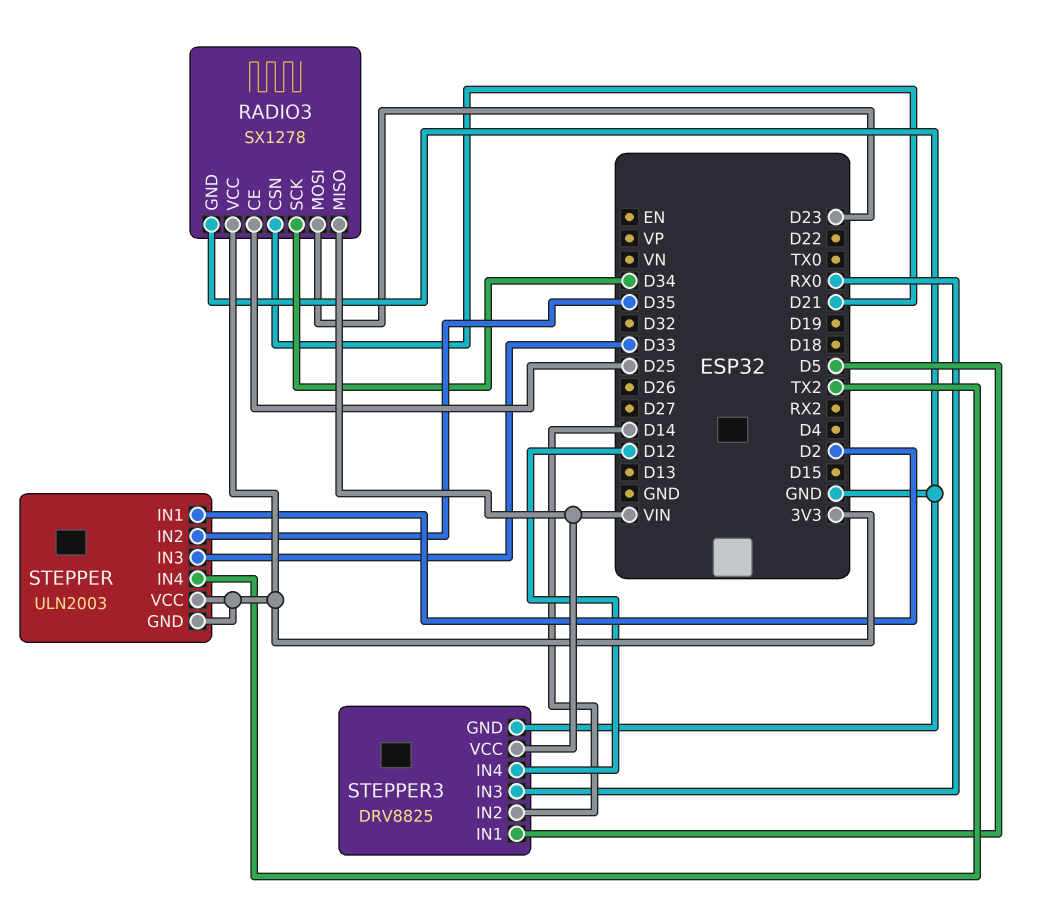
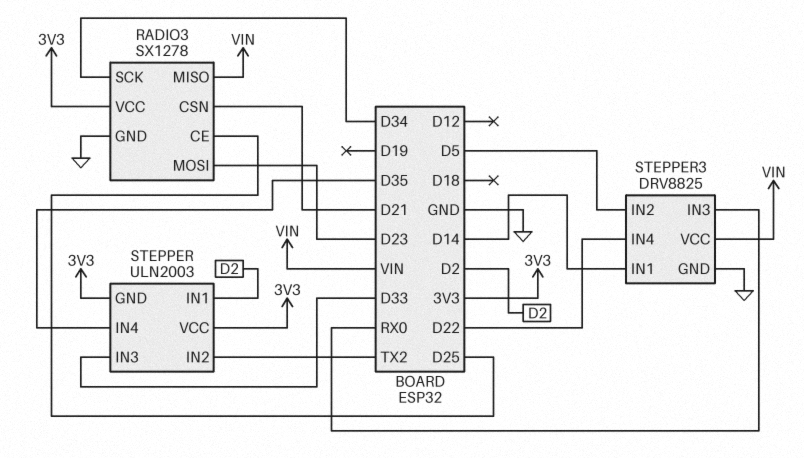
STEPPER pin IN2: D35 -> TX2
STEPPER pin IN4: TX2 -> D35
STEPPER3 pin IN1: D5 -> D14
STEPPER3 pin IN2: D14 -> D5
STEPPER3 pin IN4: D12 -> D22

